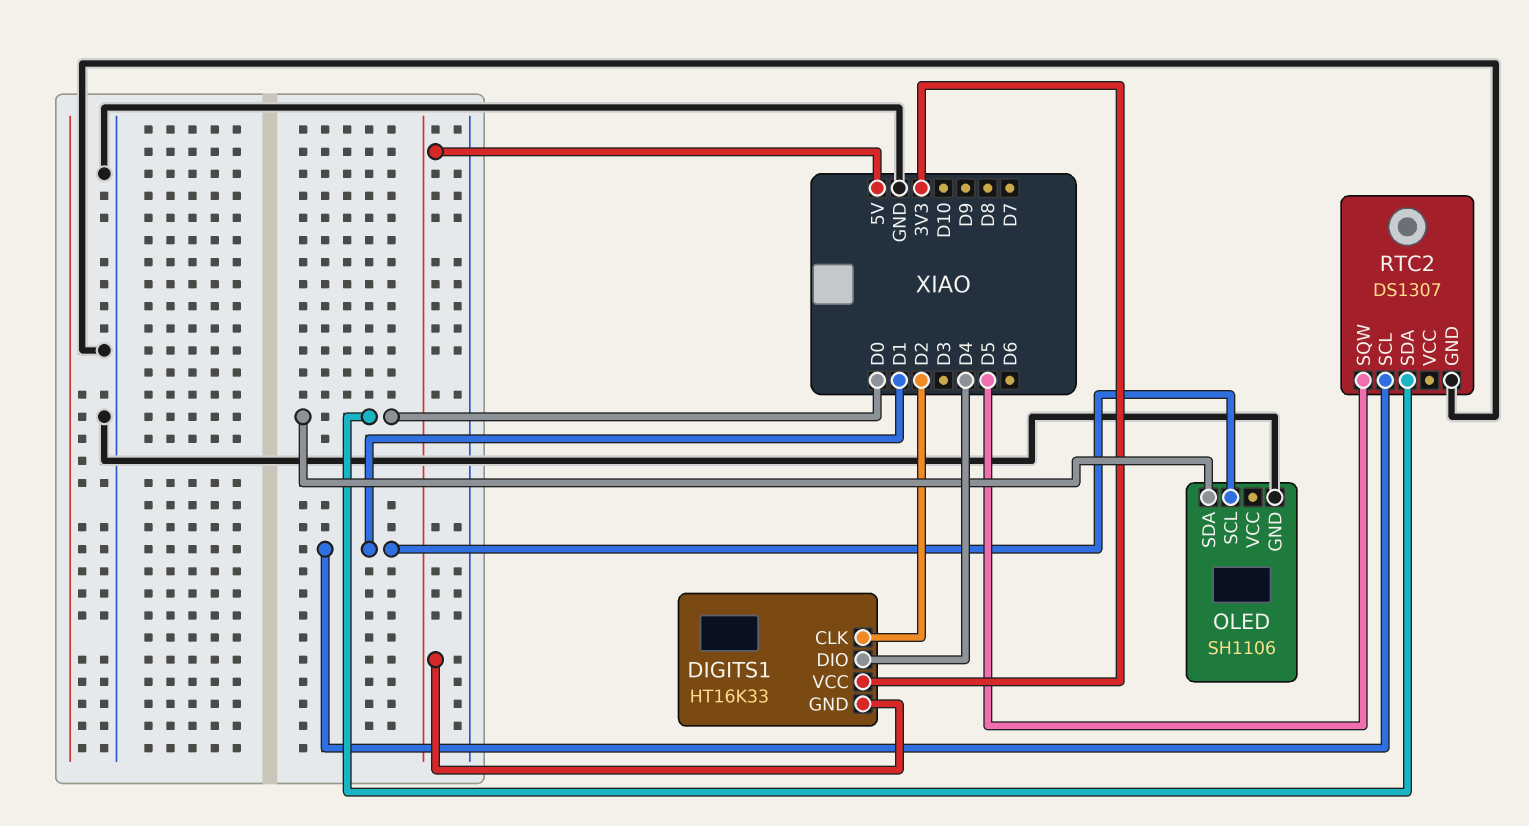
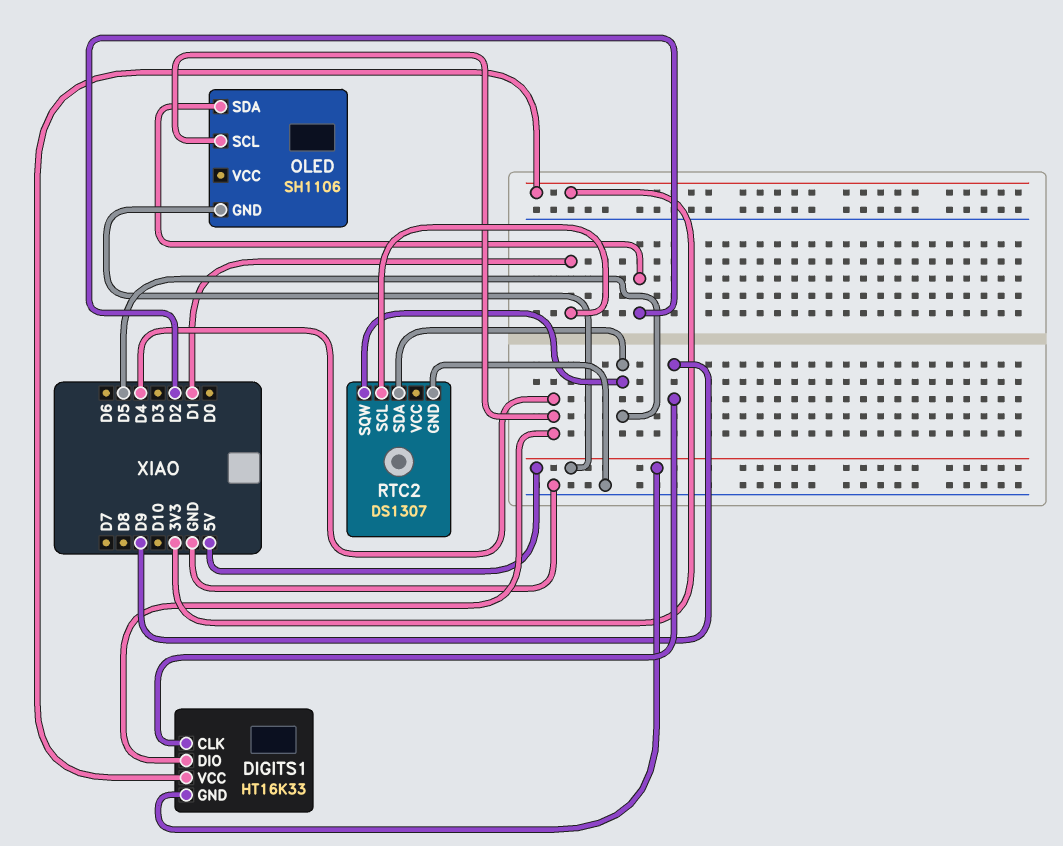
DIGITS1 pin CLK: D2 -> D9
OLED pin GND: GND -> 5V
OLED pin SCL: D1 -> D4
OLED pin SDA: D0 -> D2
RTC2 pin SDA: D0 -> D5

